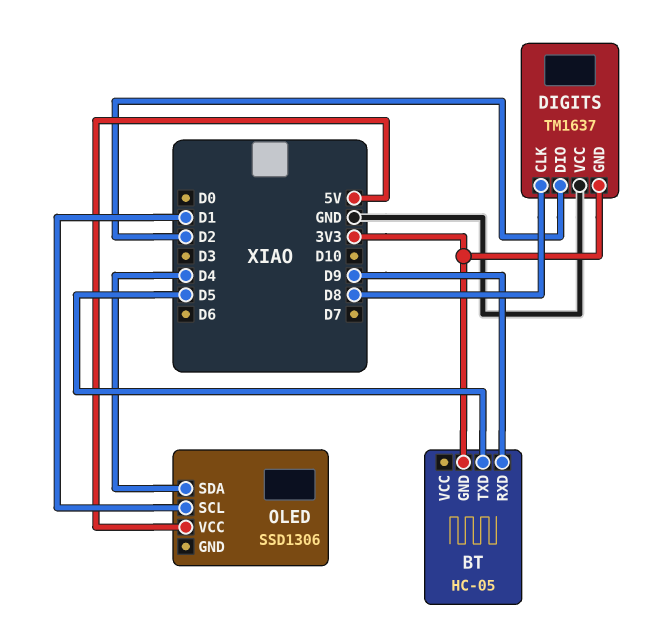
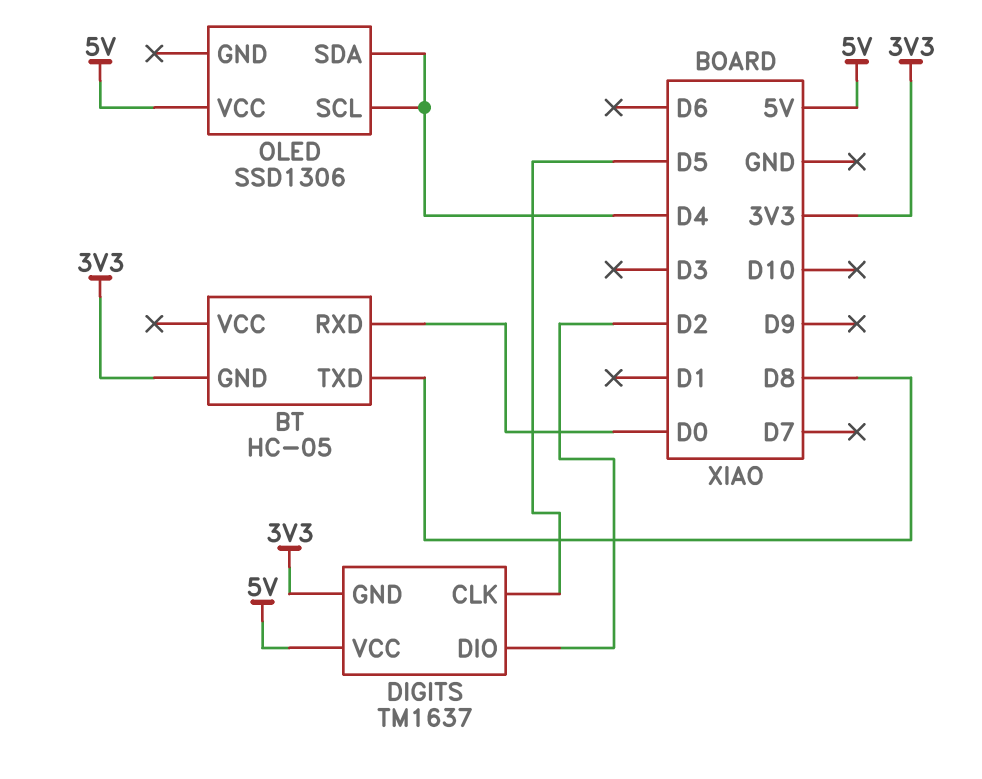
BT pin RXD: D9 -> D0
BT pin TXD: D5 -> D8
DIGITS pin CLK: D8 -> D5
DIGITS pin VCC: GND -> 5V
OLED pin SCL: D1 -> D4

